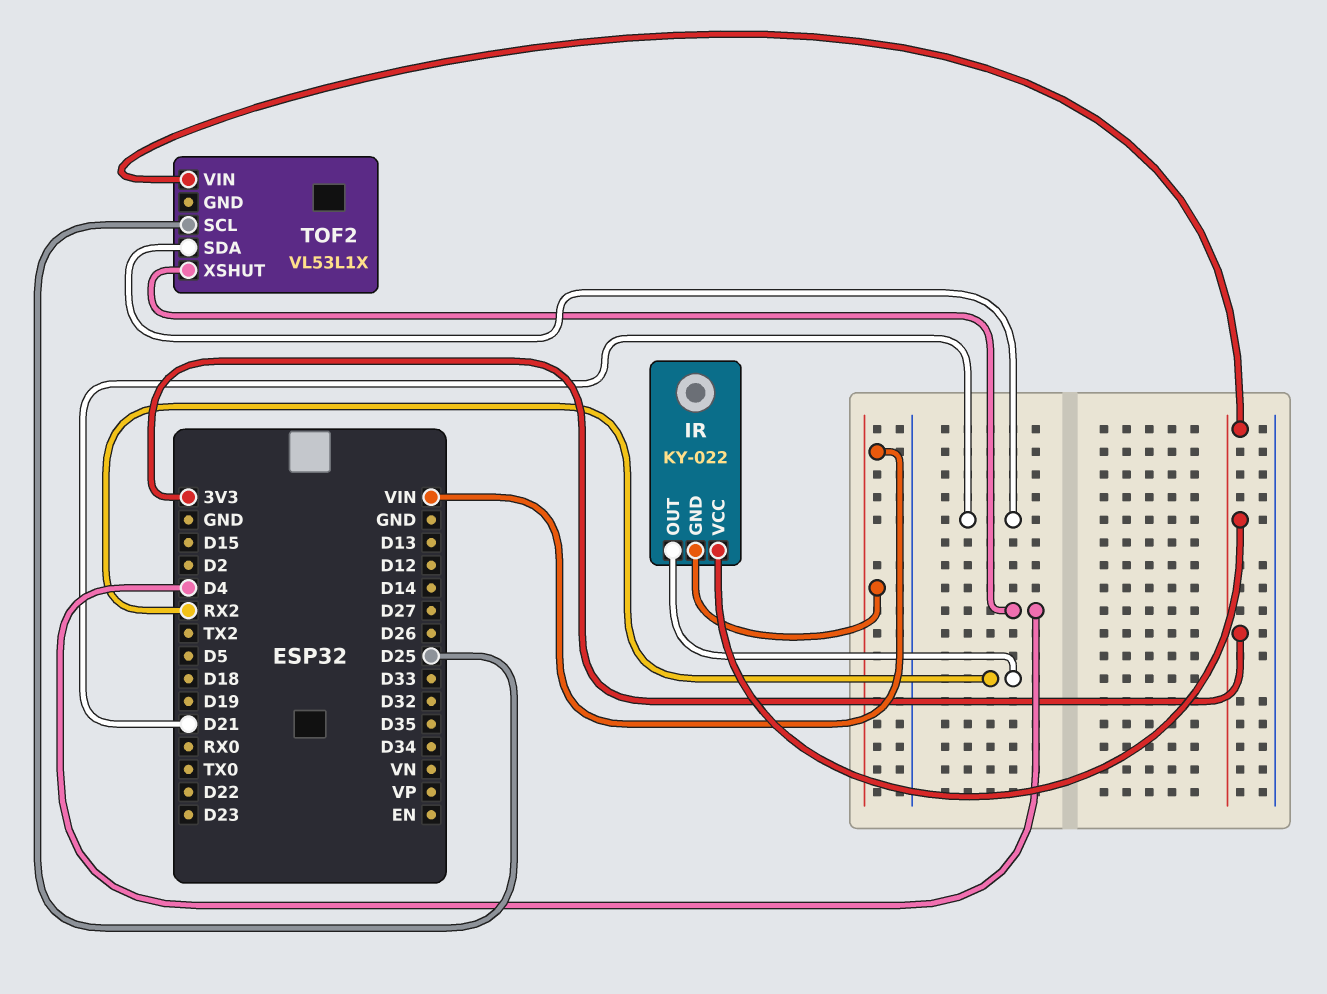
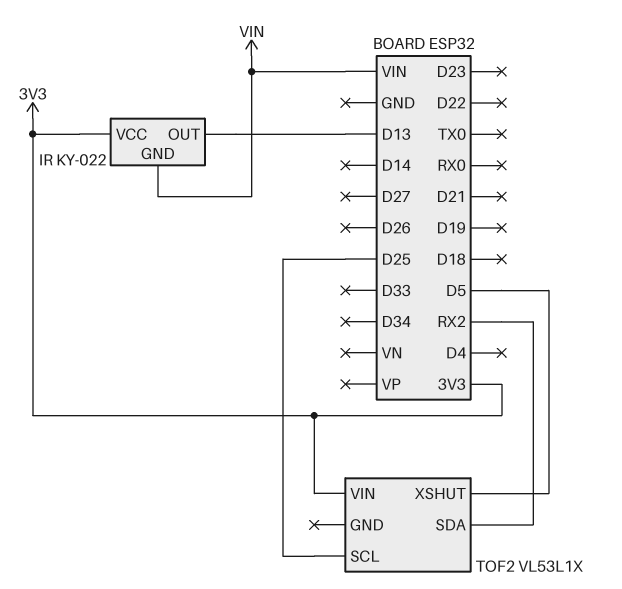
IR pin OUT: RX2 -> D13
TOF2 pin SDA: D21 -> RX2
TOF2 pin XSHUT: D4 -> D5

